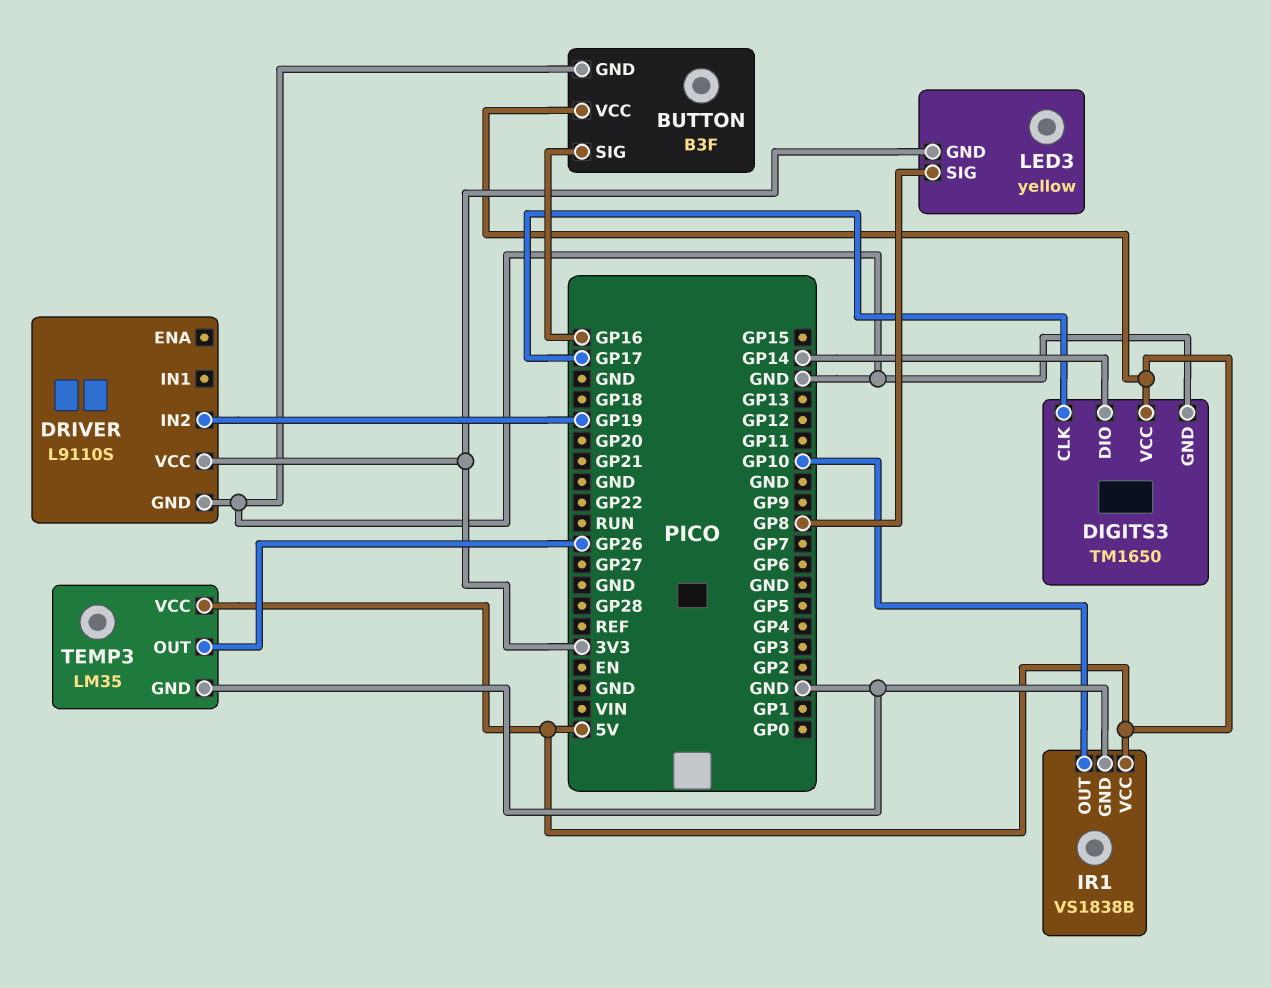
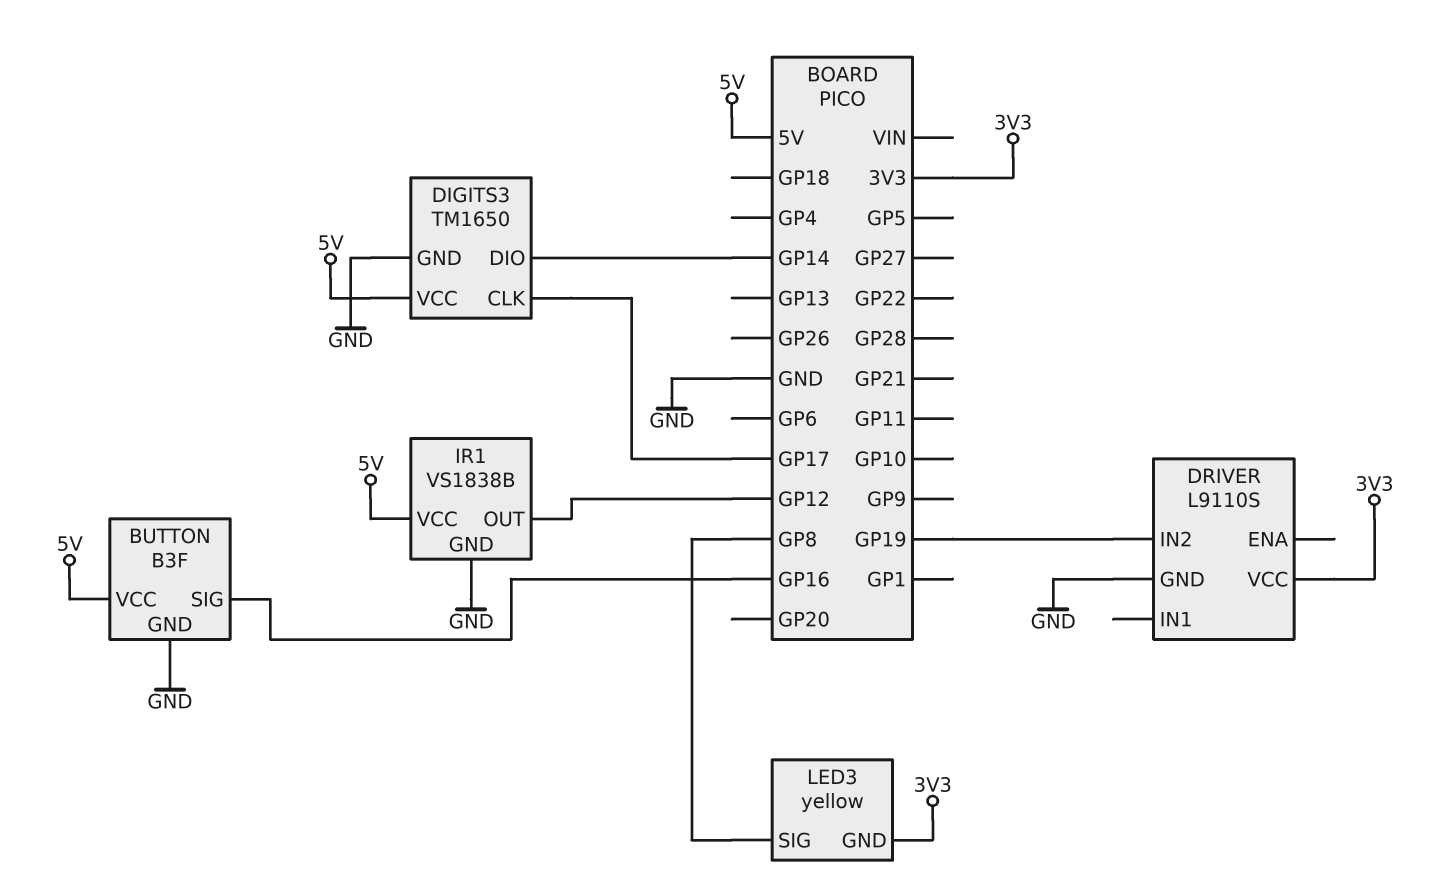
IR1 pin OUT: GP10 -> GP12
TEMP3: LM35 -> none
TEMP3 pin GND: GND -> none
TEMP3 pin OUT: GP26 -> none
TEMP3 pin VCC: 5V -> none

